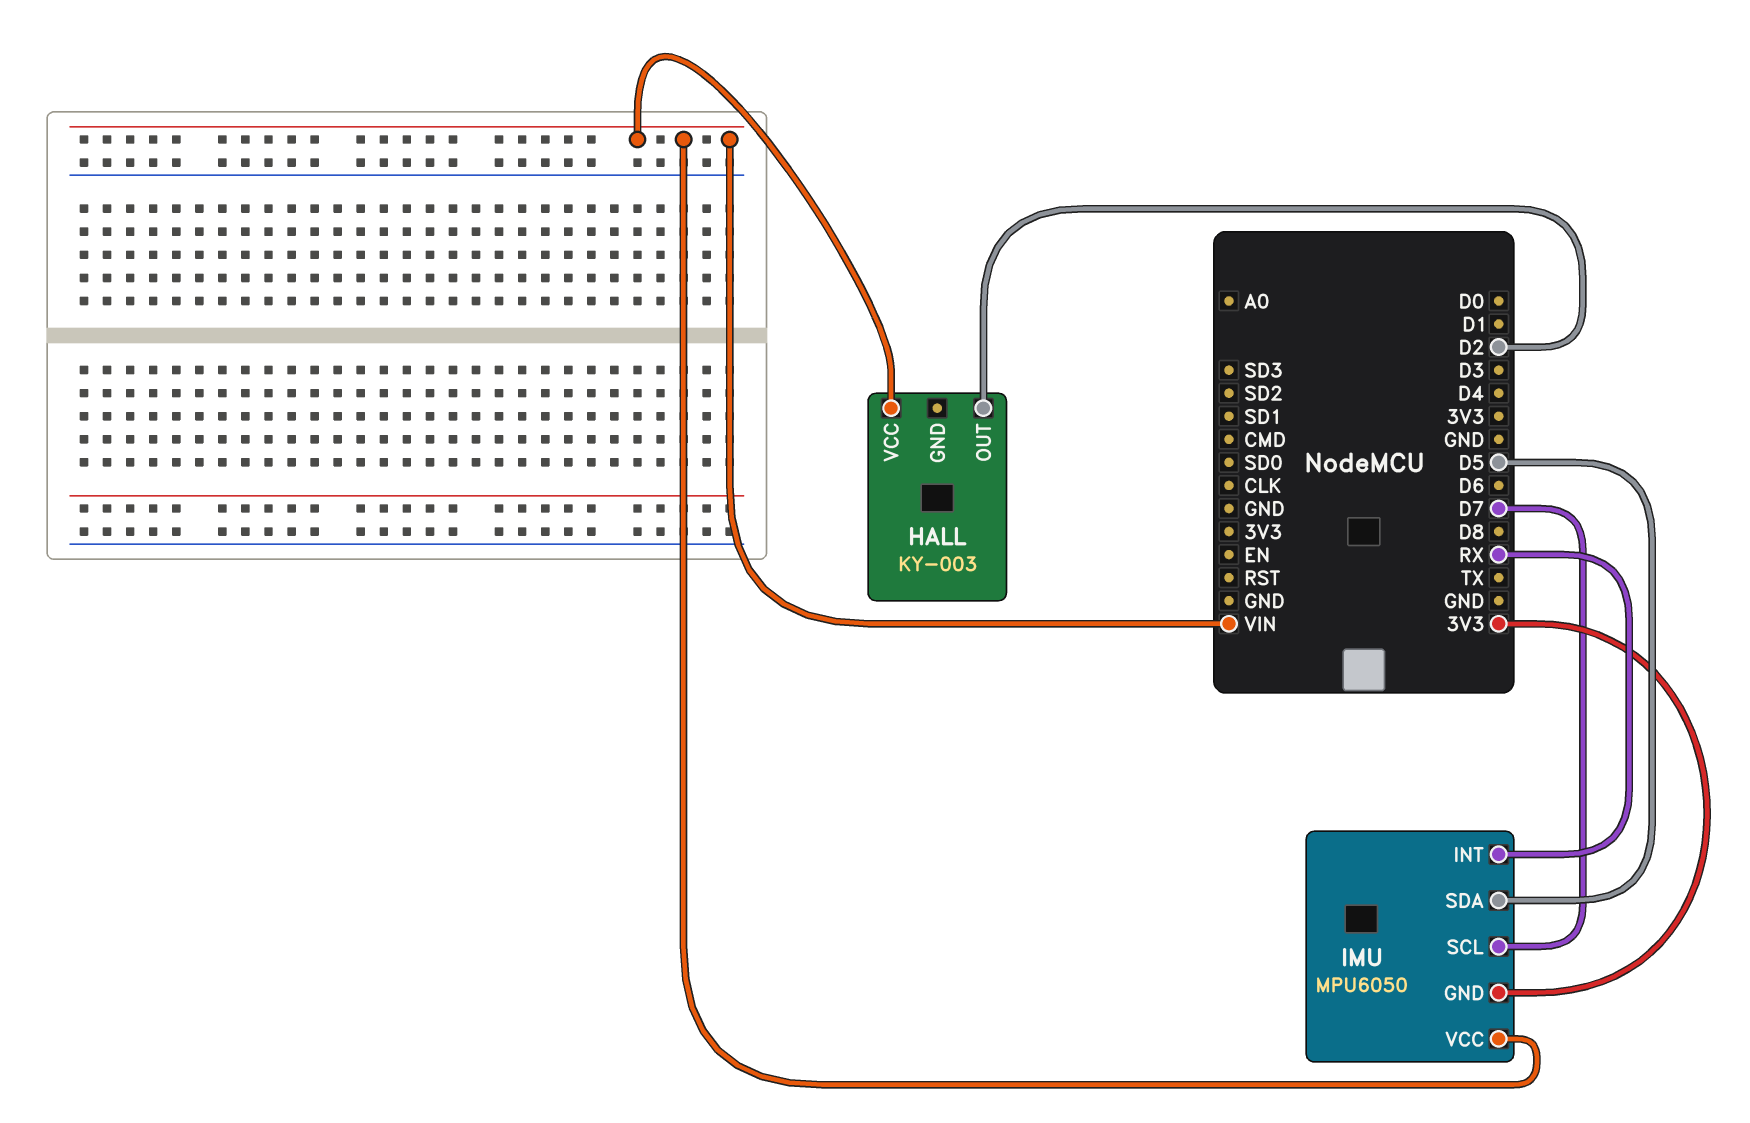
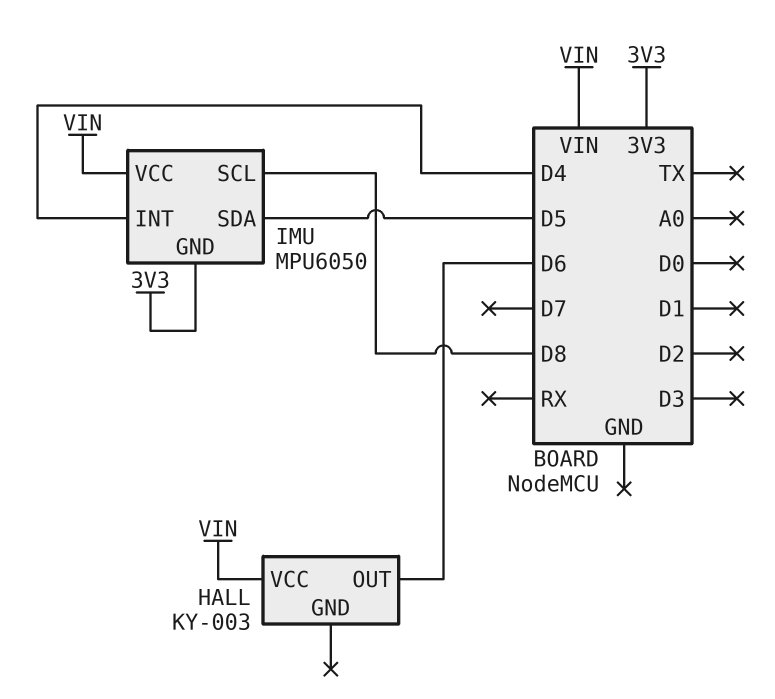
HALL pin OUT: D2 -> D6
IMU pin INT: RX -> D4
IMU pin SCL: D7 -> D8

